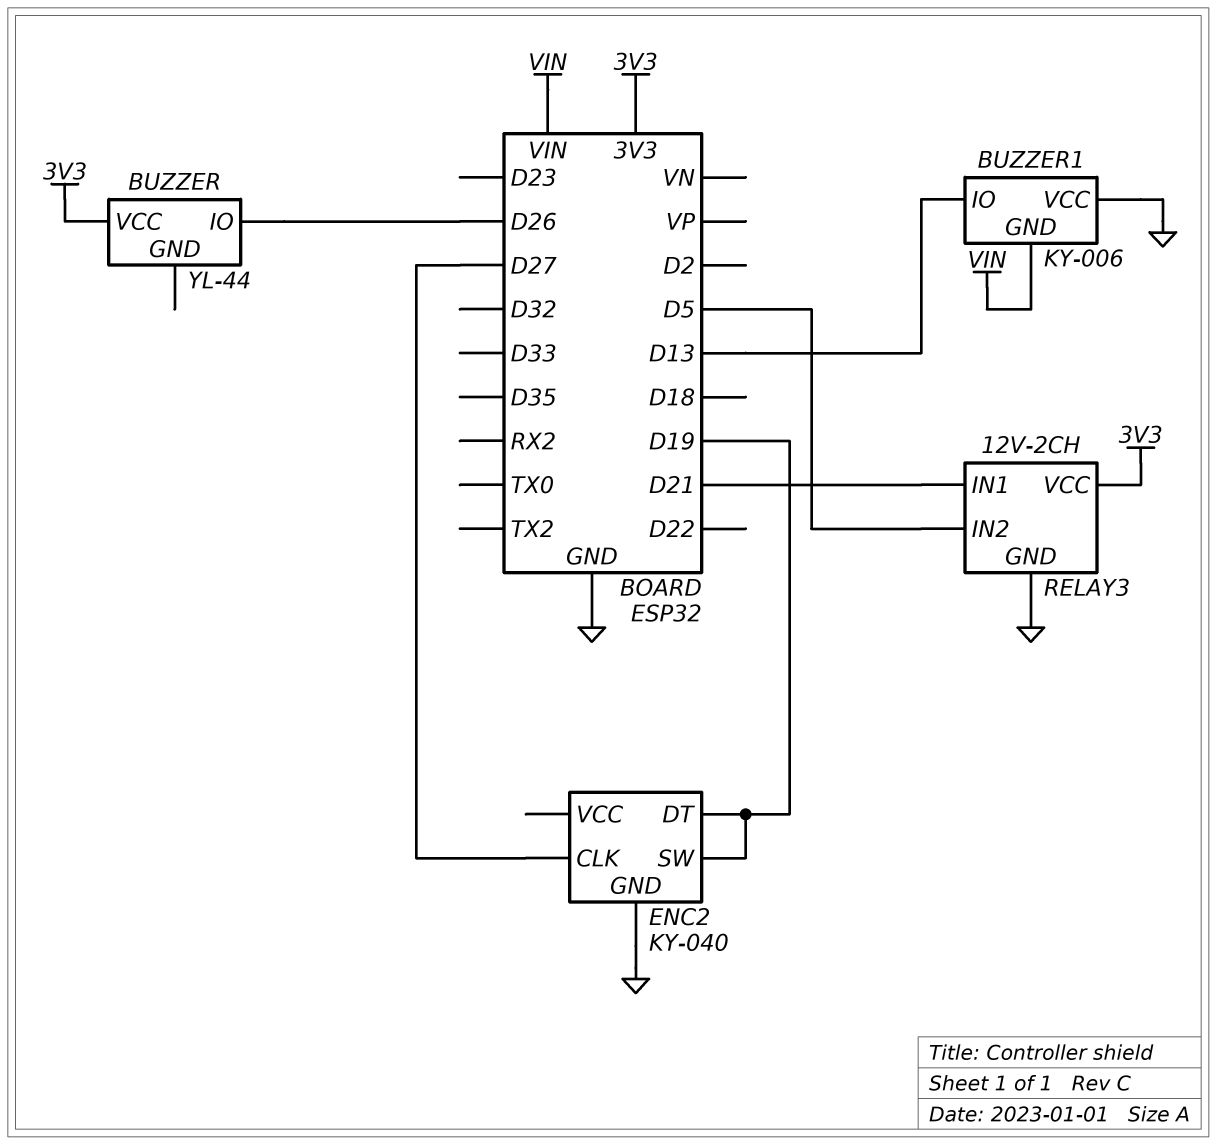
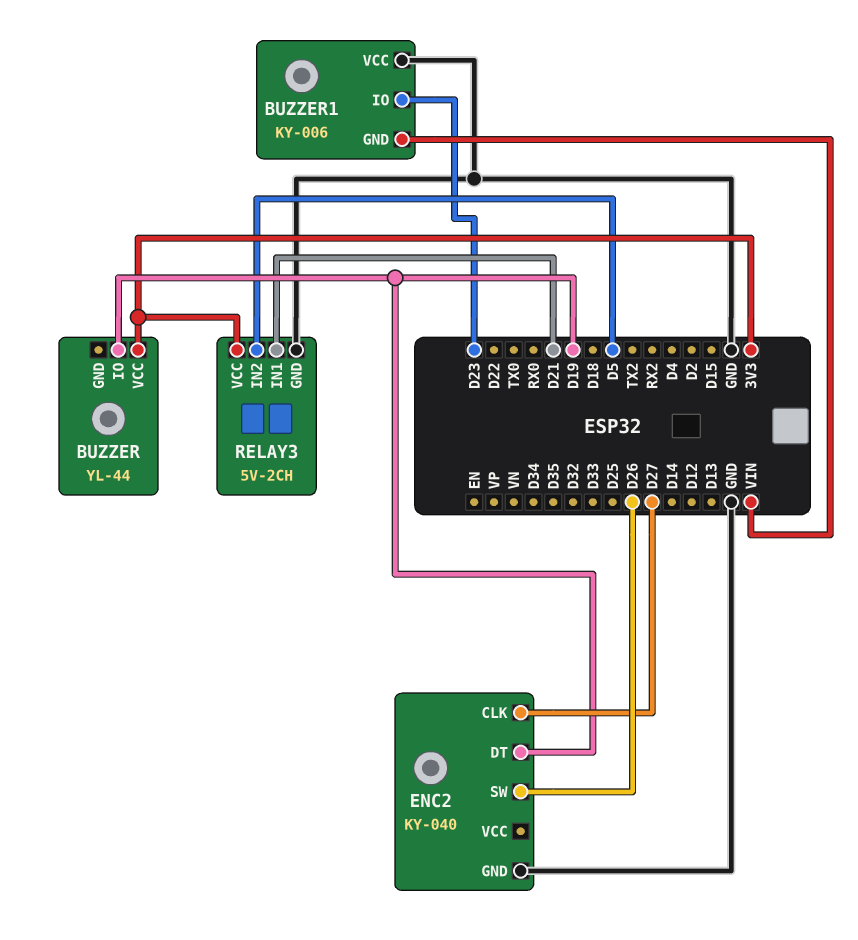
BUZZER pin IO: D26 -> D19
BUZZER1 pin IO: D13 -> D23
ENC2 pin SW: D19 -> D26
RELAY3: 12V-2CH -> 5V-2CH

